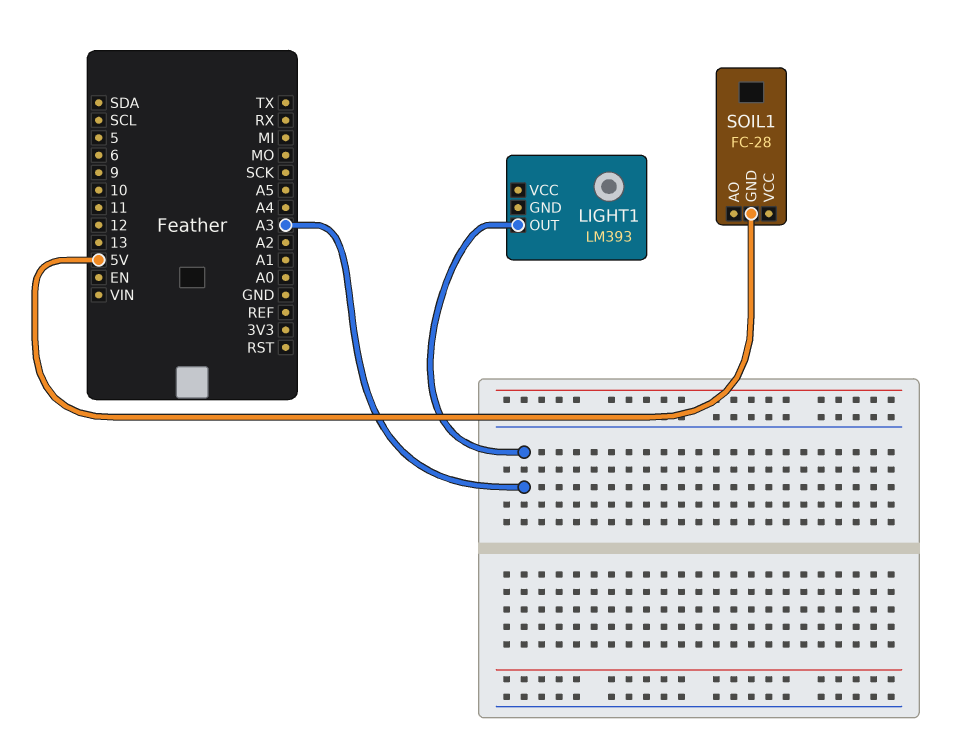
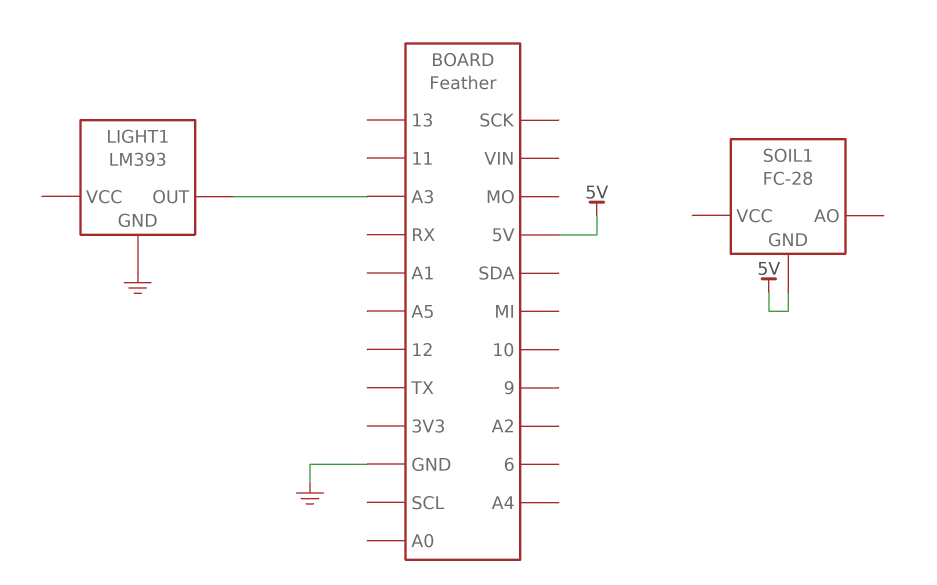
LIGHT1 pin GND: none -> GND

